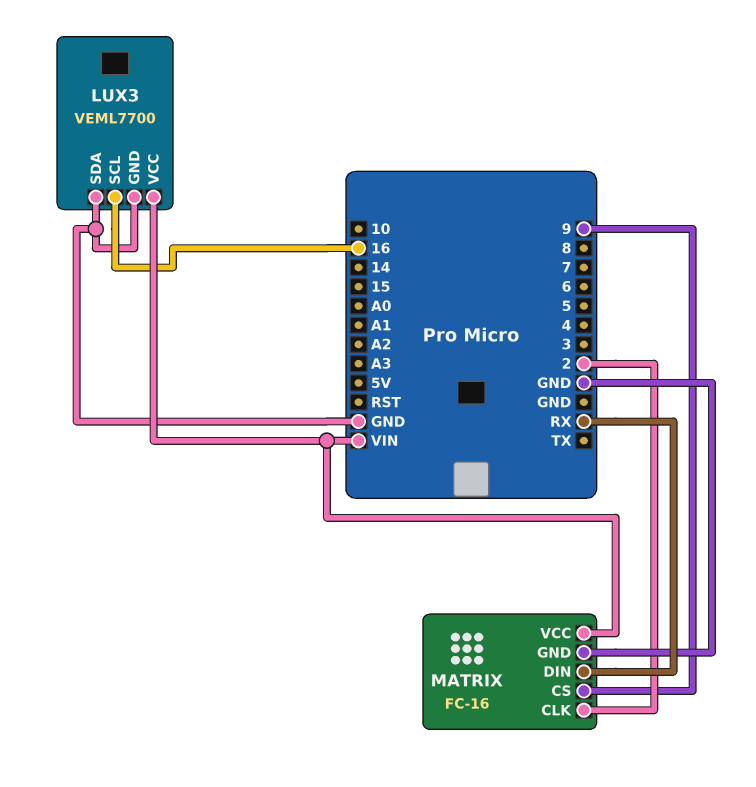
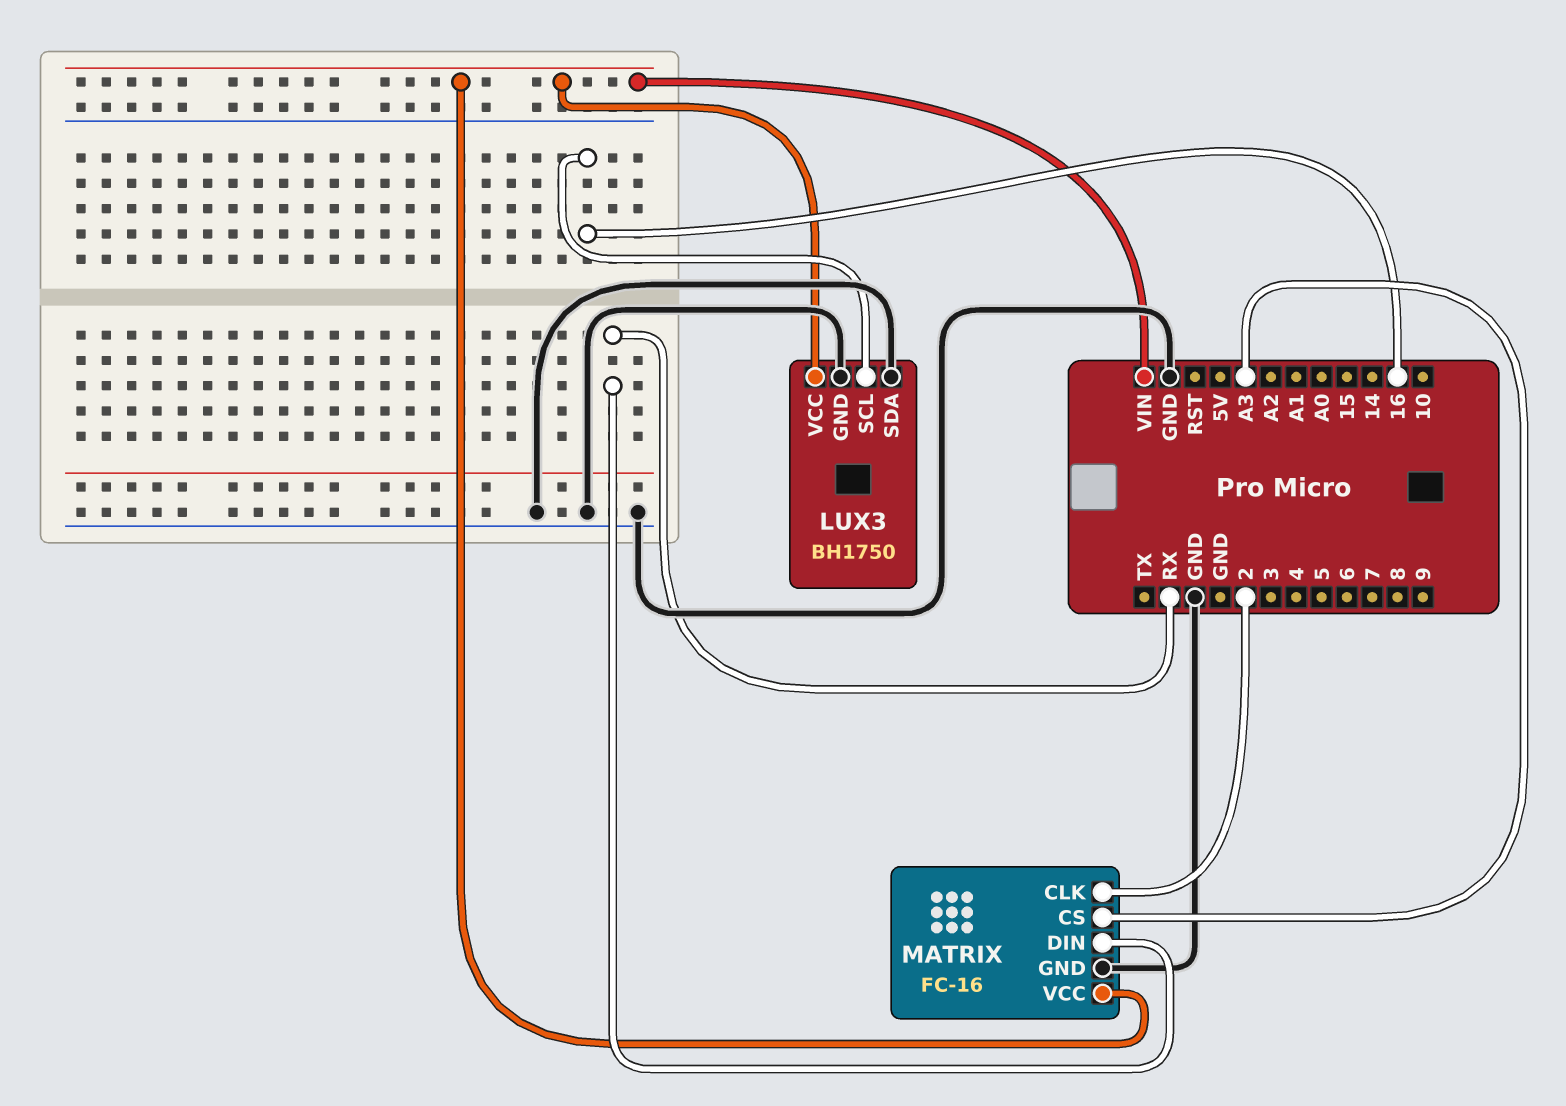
LUX3: VEML7700 -> BH1750
MATRIX pin CS: 9 -> A3

